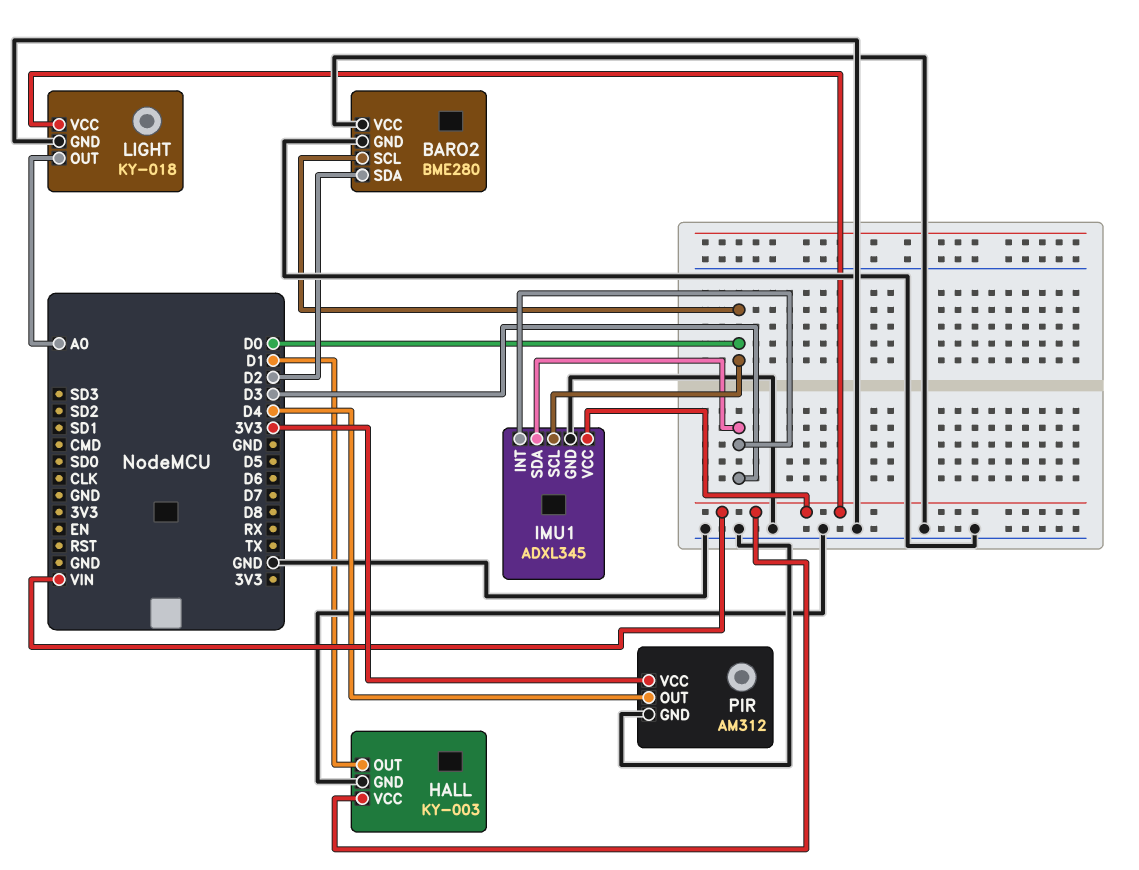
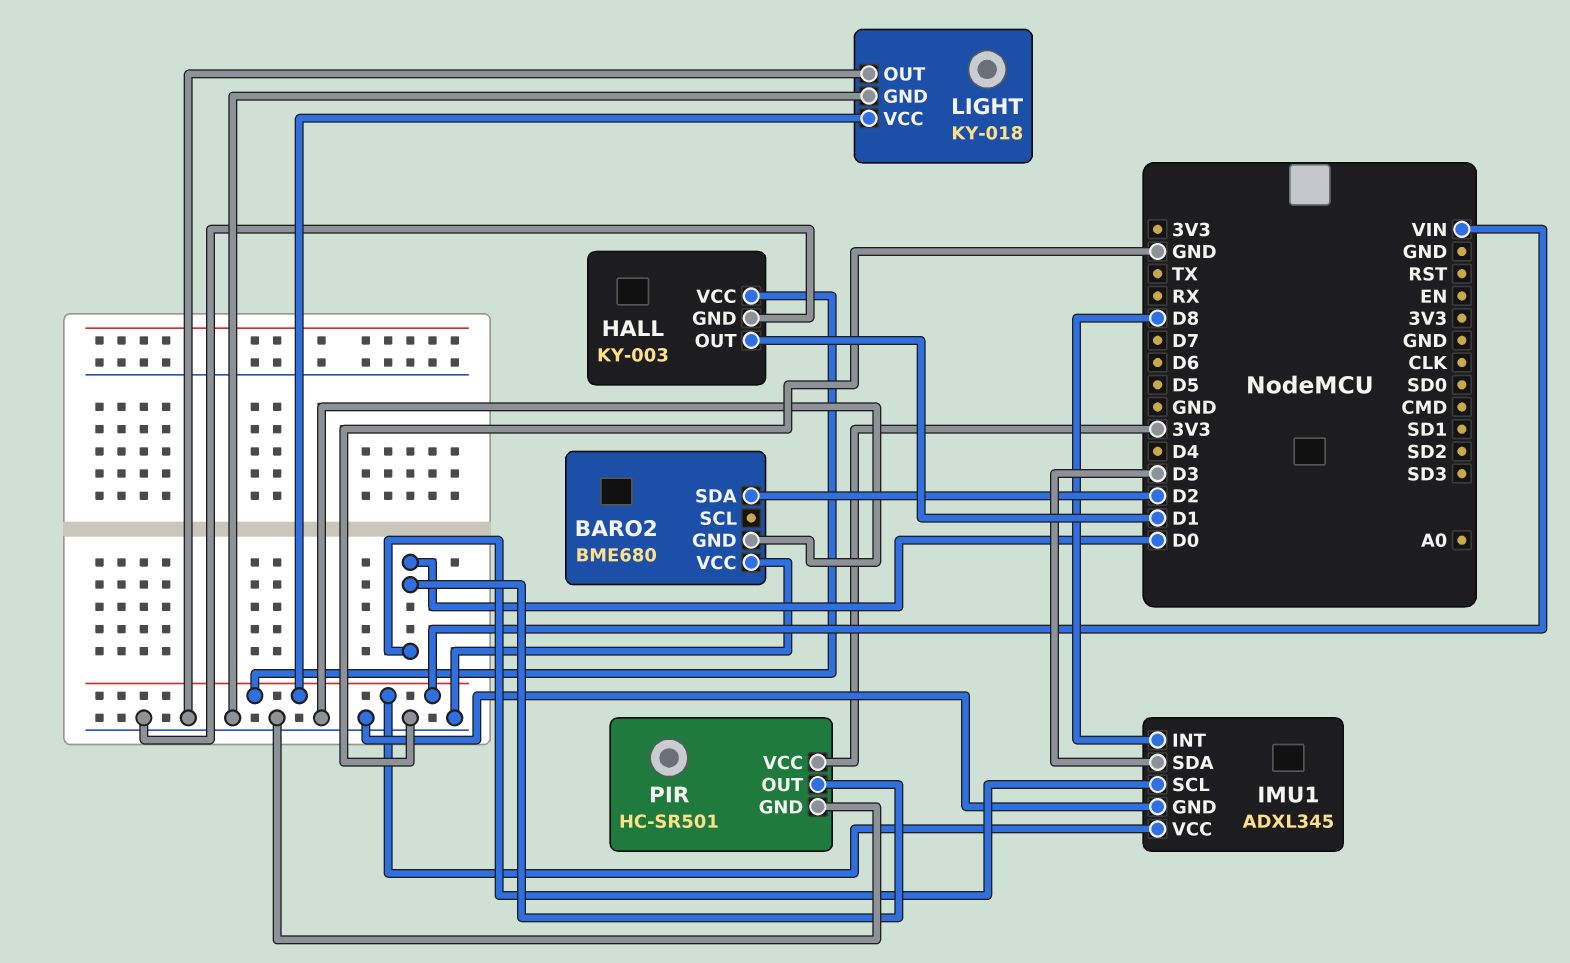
BARO2: BME280 -> BME680
BARO2 pin SCL: D0 -> none
IMU1 pin INT: D3 -> D8
LIGHT pin OUT: A0 -> GND
PIR: AM312 -> HC-SR501
PIR pin OUT: D4 -> D0

